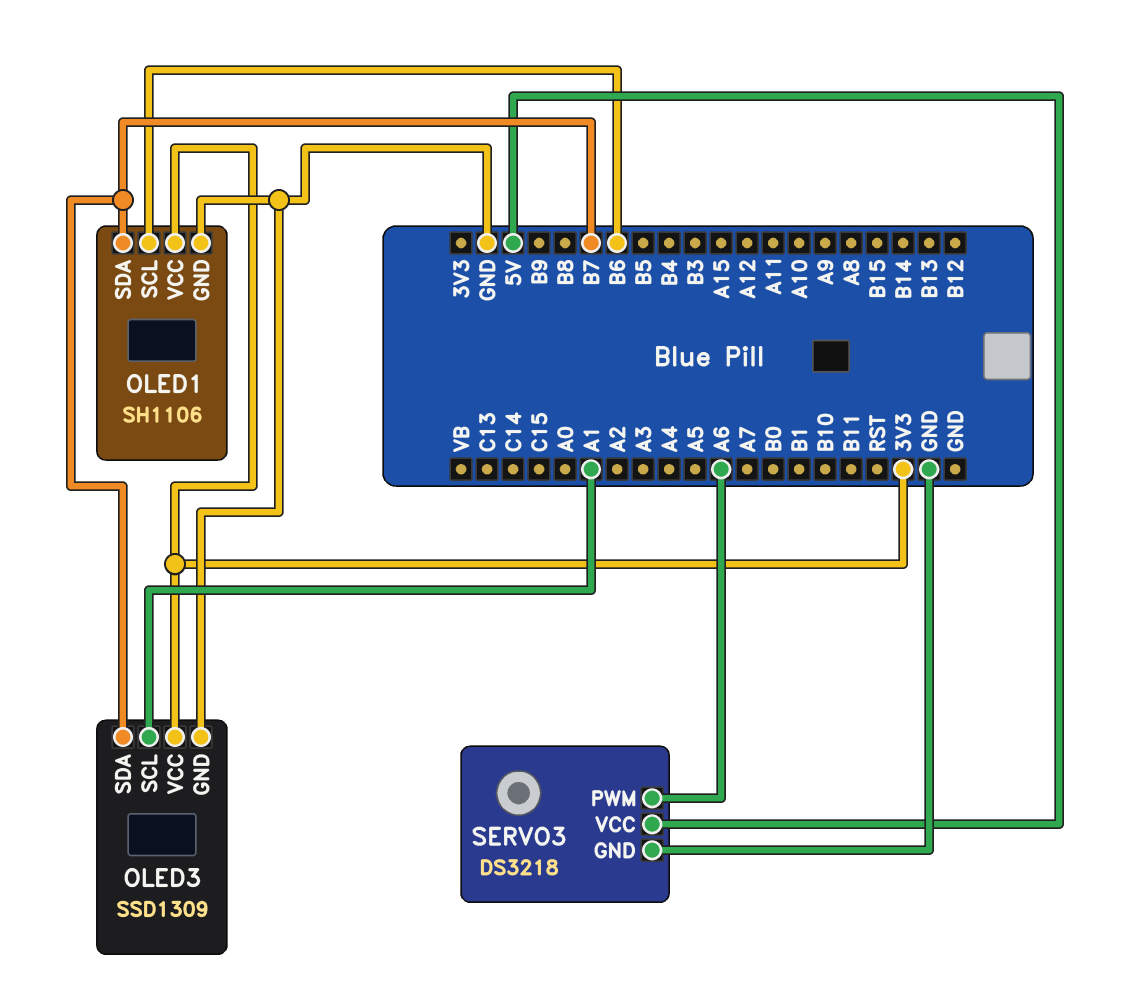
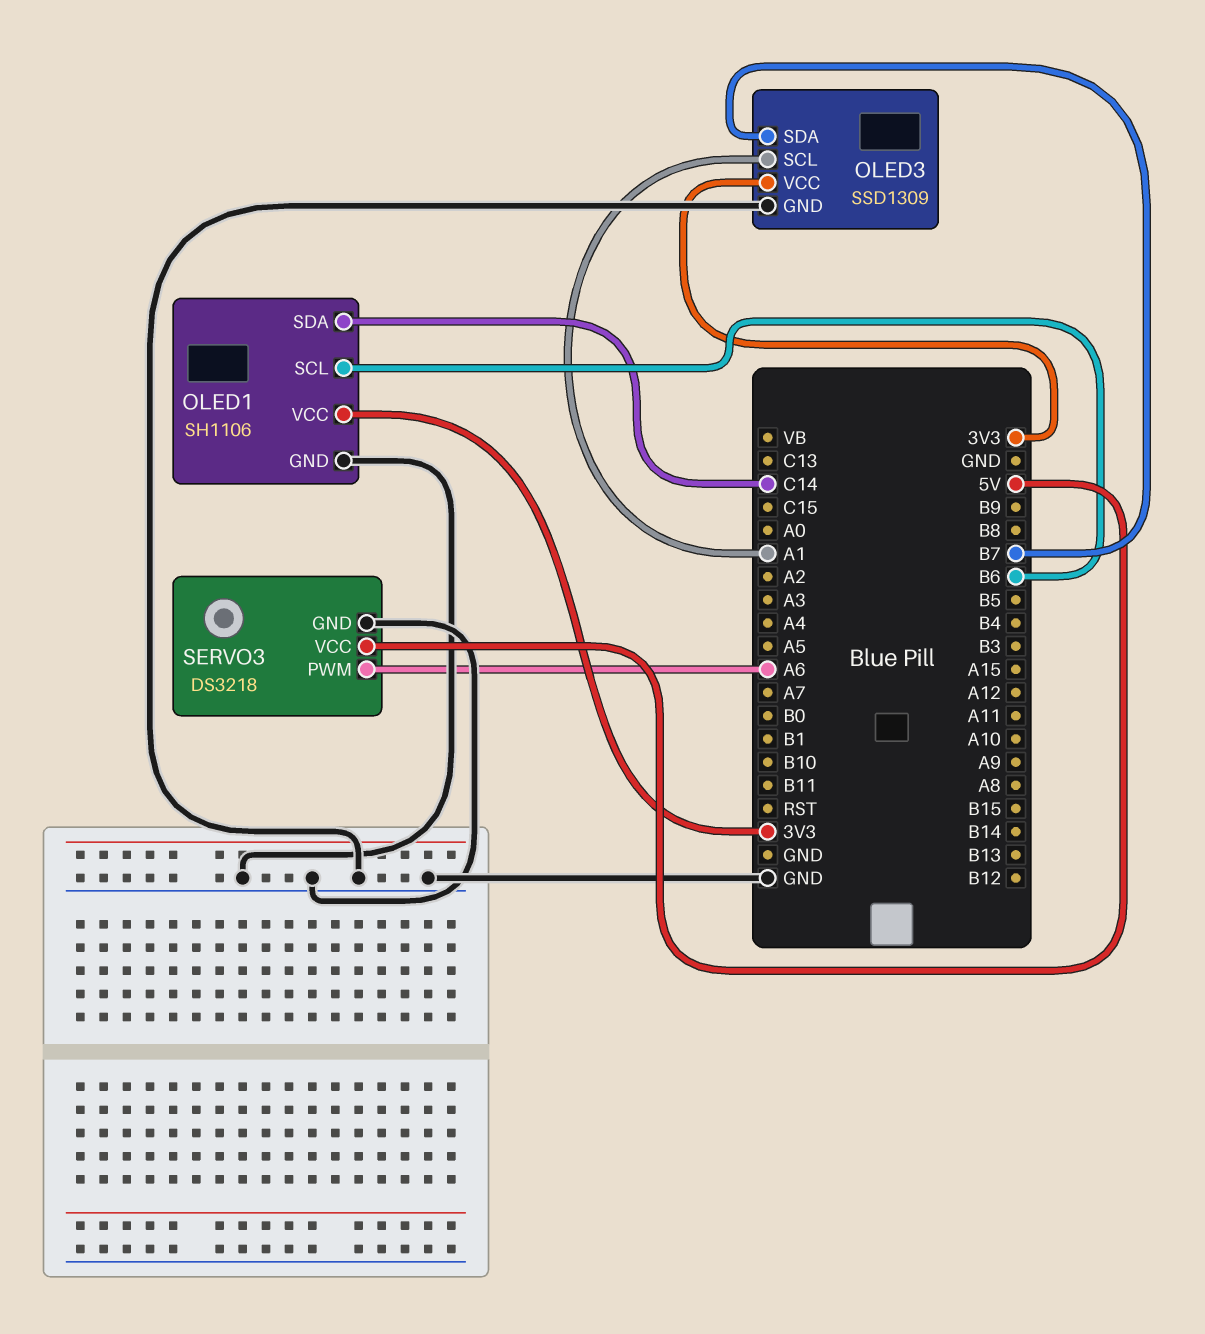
OLED1 pin SDA: B7 -> C14

